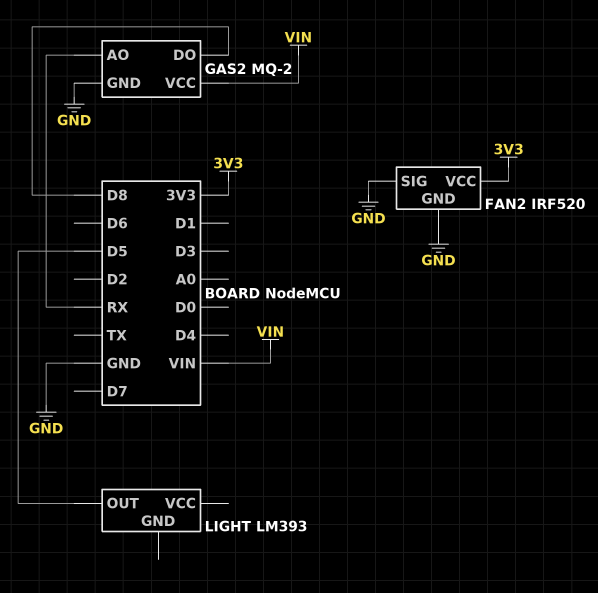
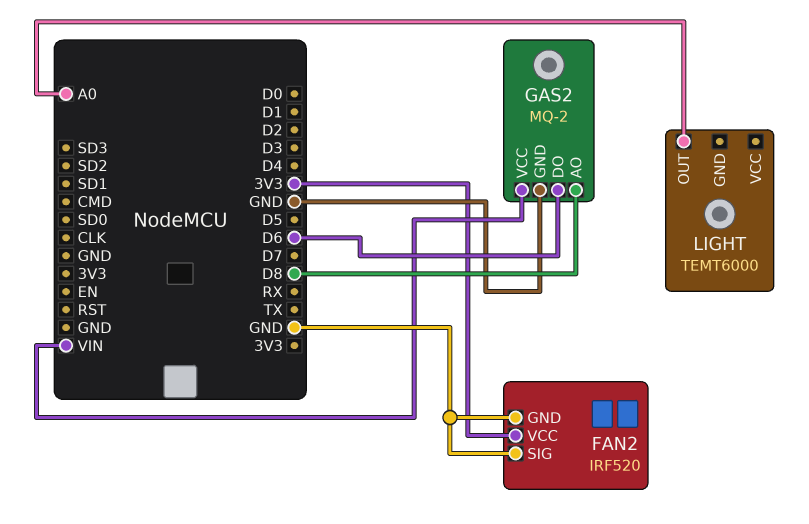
GAS2 pin AO: RX -> D8
GAS2 pin DO: D8 -> D6
LIGHT: LM393 -> TEMT6000
LIGHT pin OUT: D5 -> A0

